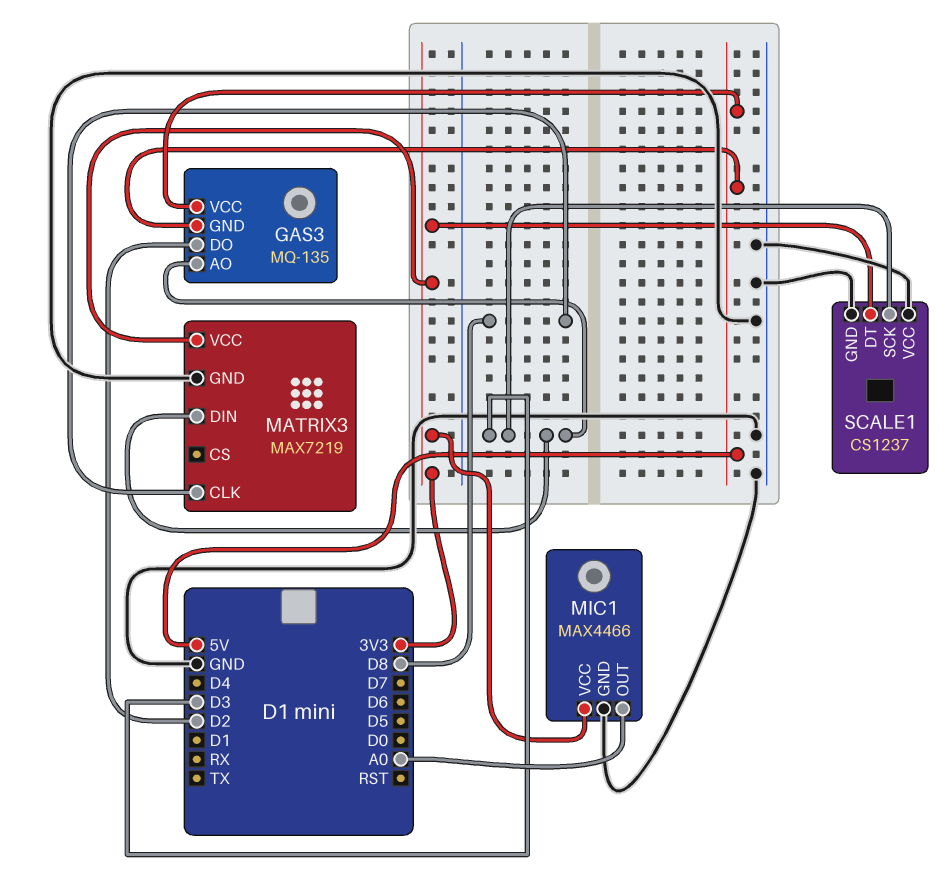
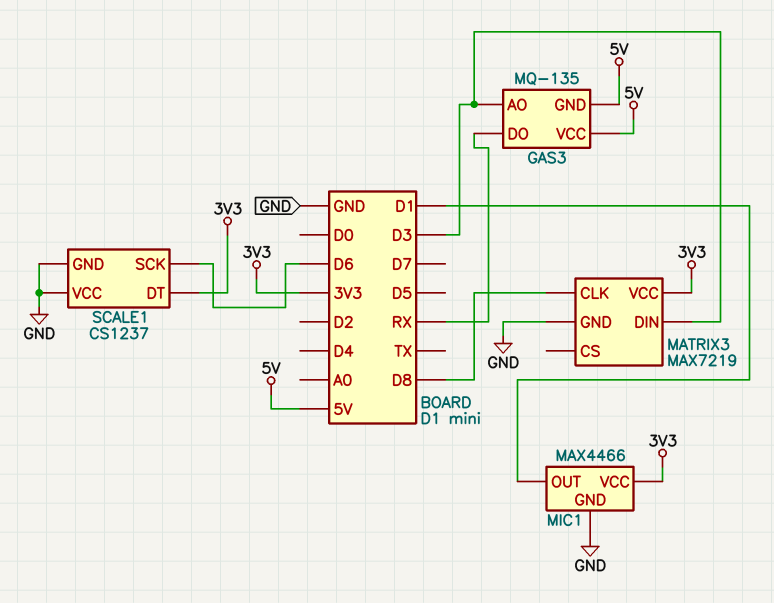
GAS3 pin DO: D2 -> RX
MIC1 pin OUT: A0 -> D1
SCALE1 pin SCK: D3 -> D6

